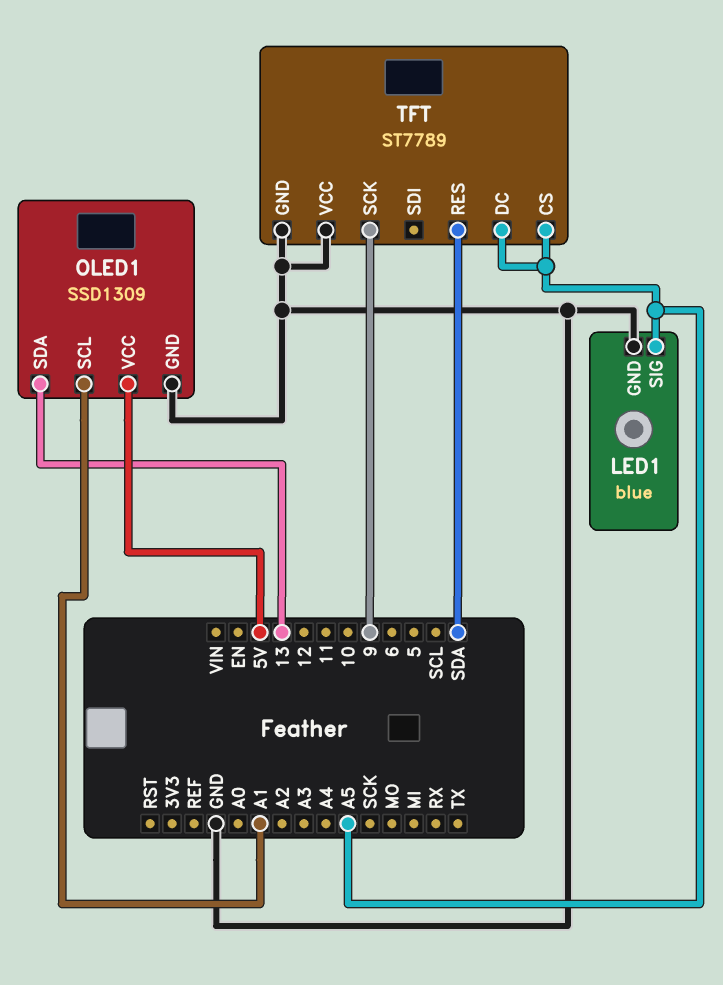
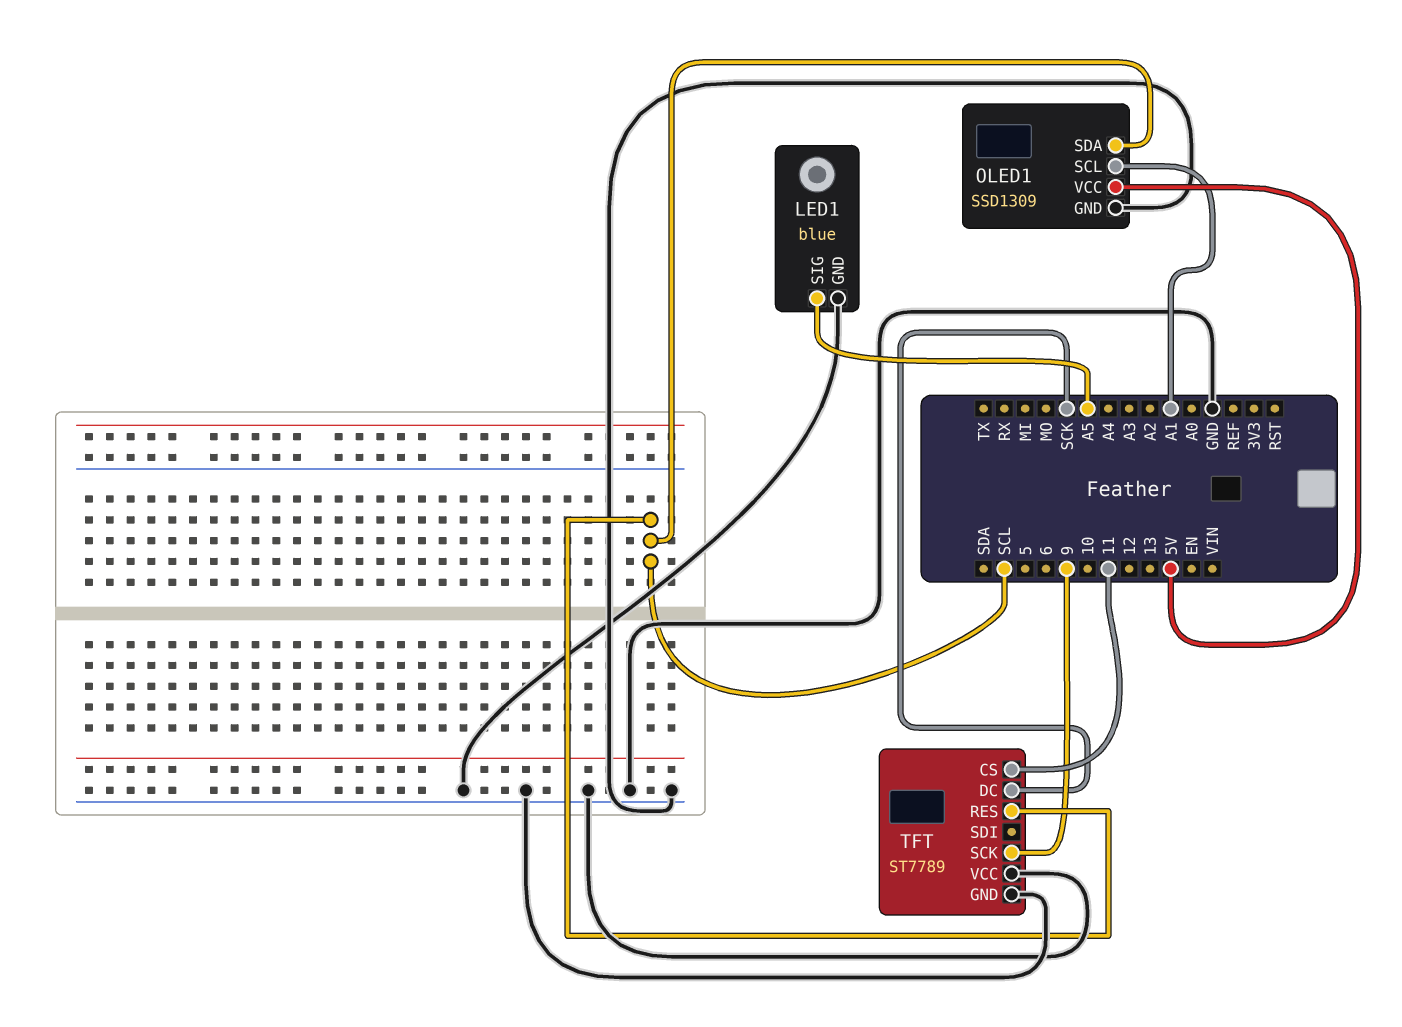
OLED1 pin SDA: 13 -> SCL
TFT pin CS: A5 -> 11
TFT pin DC: A5 -> SCK
TFT pin RES: SDA -> SCL

